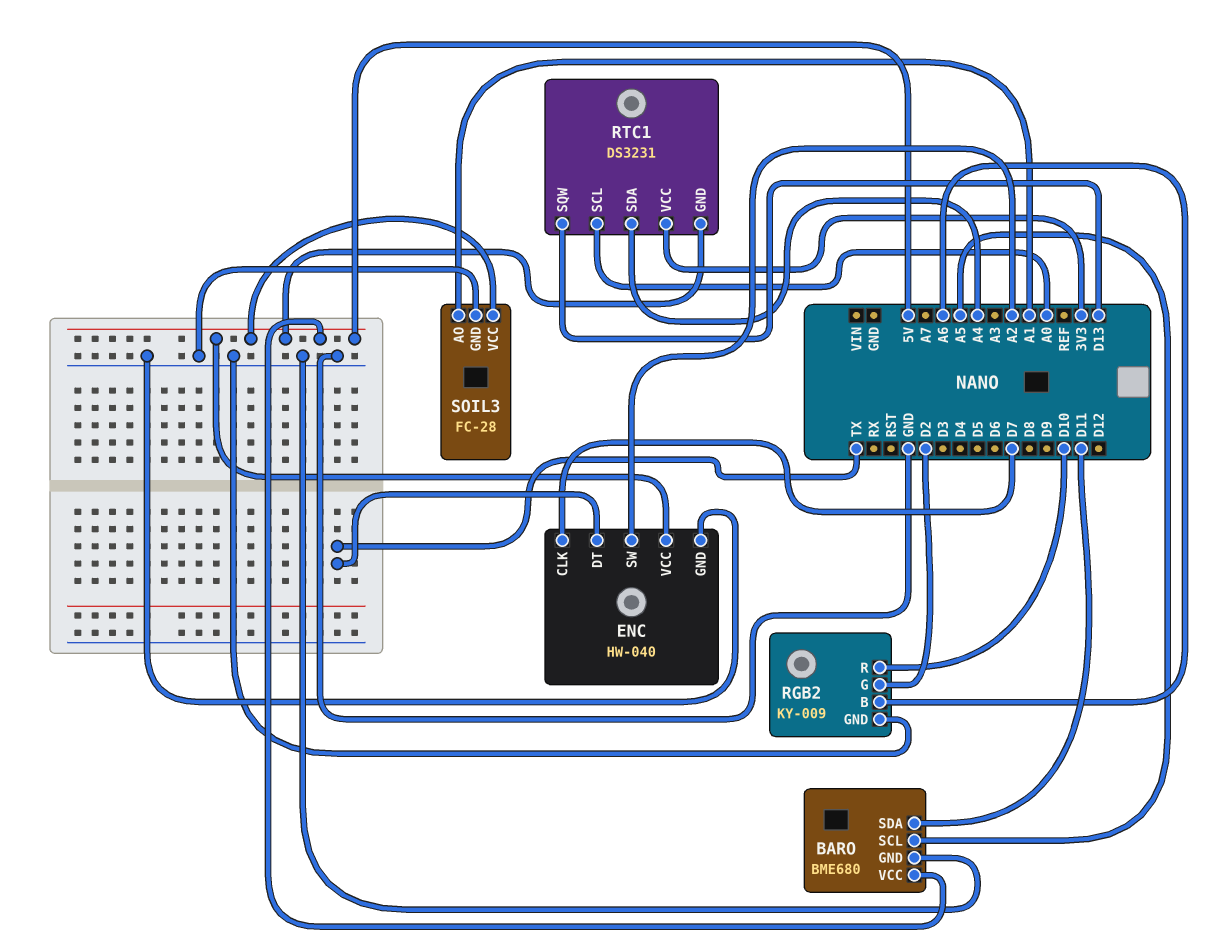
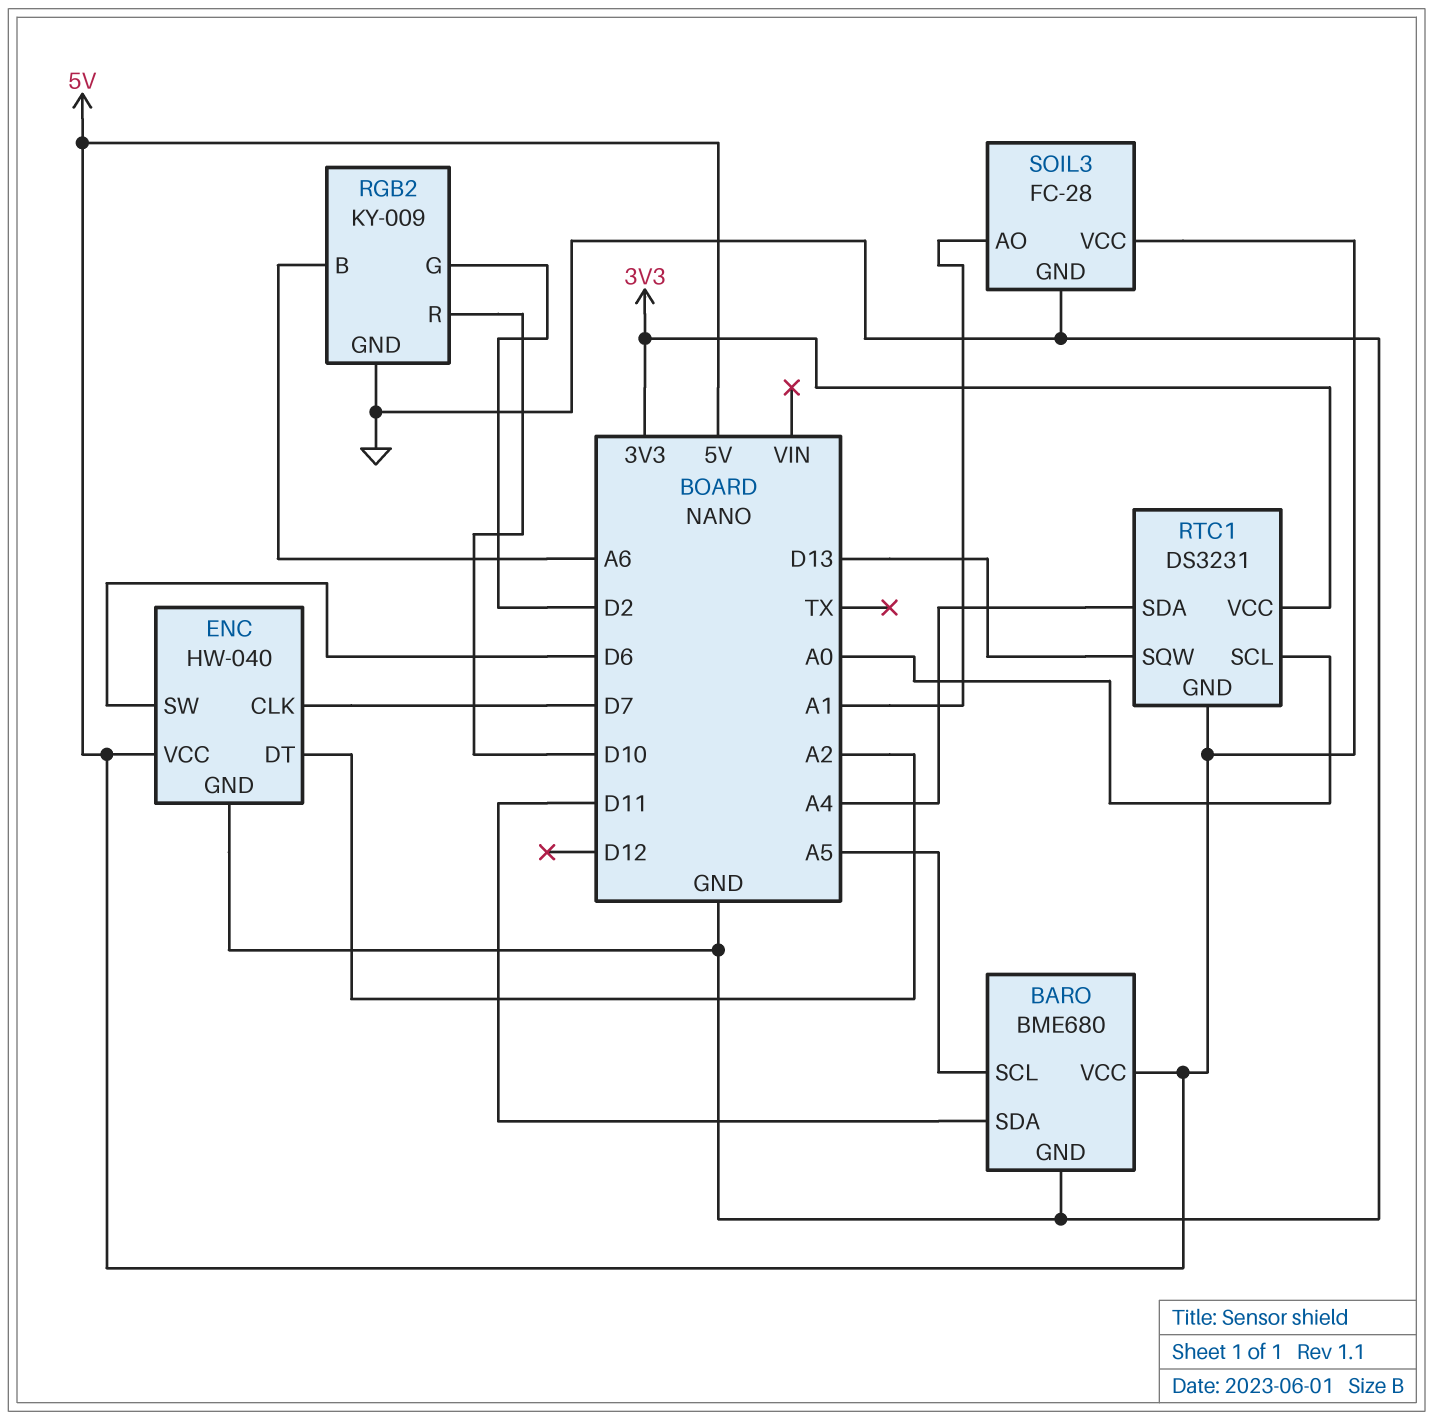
ENC pin DT: TX -> A2
ENC pin SW: A2 -> D6

